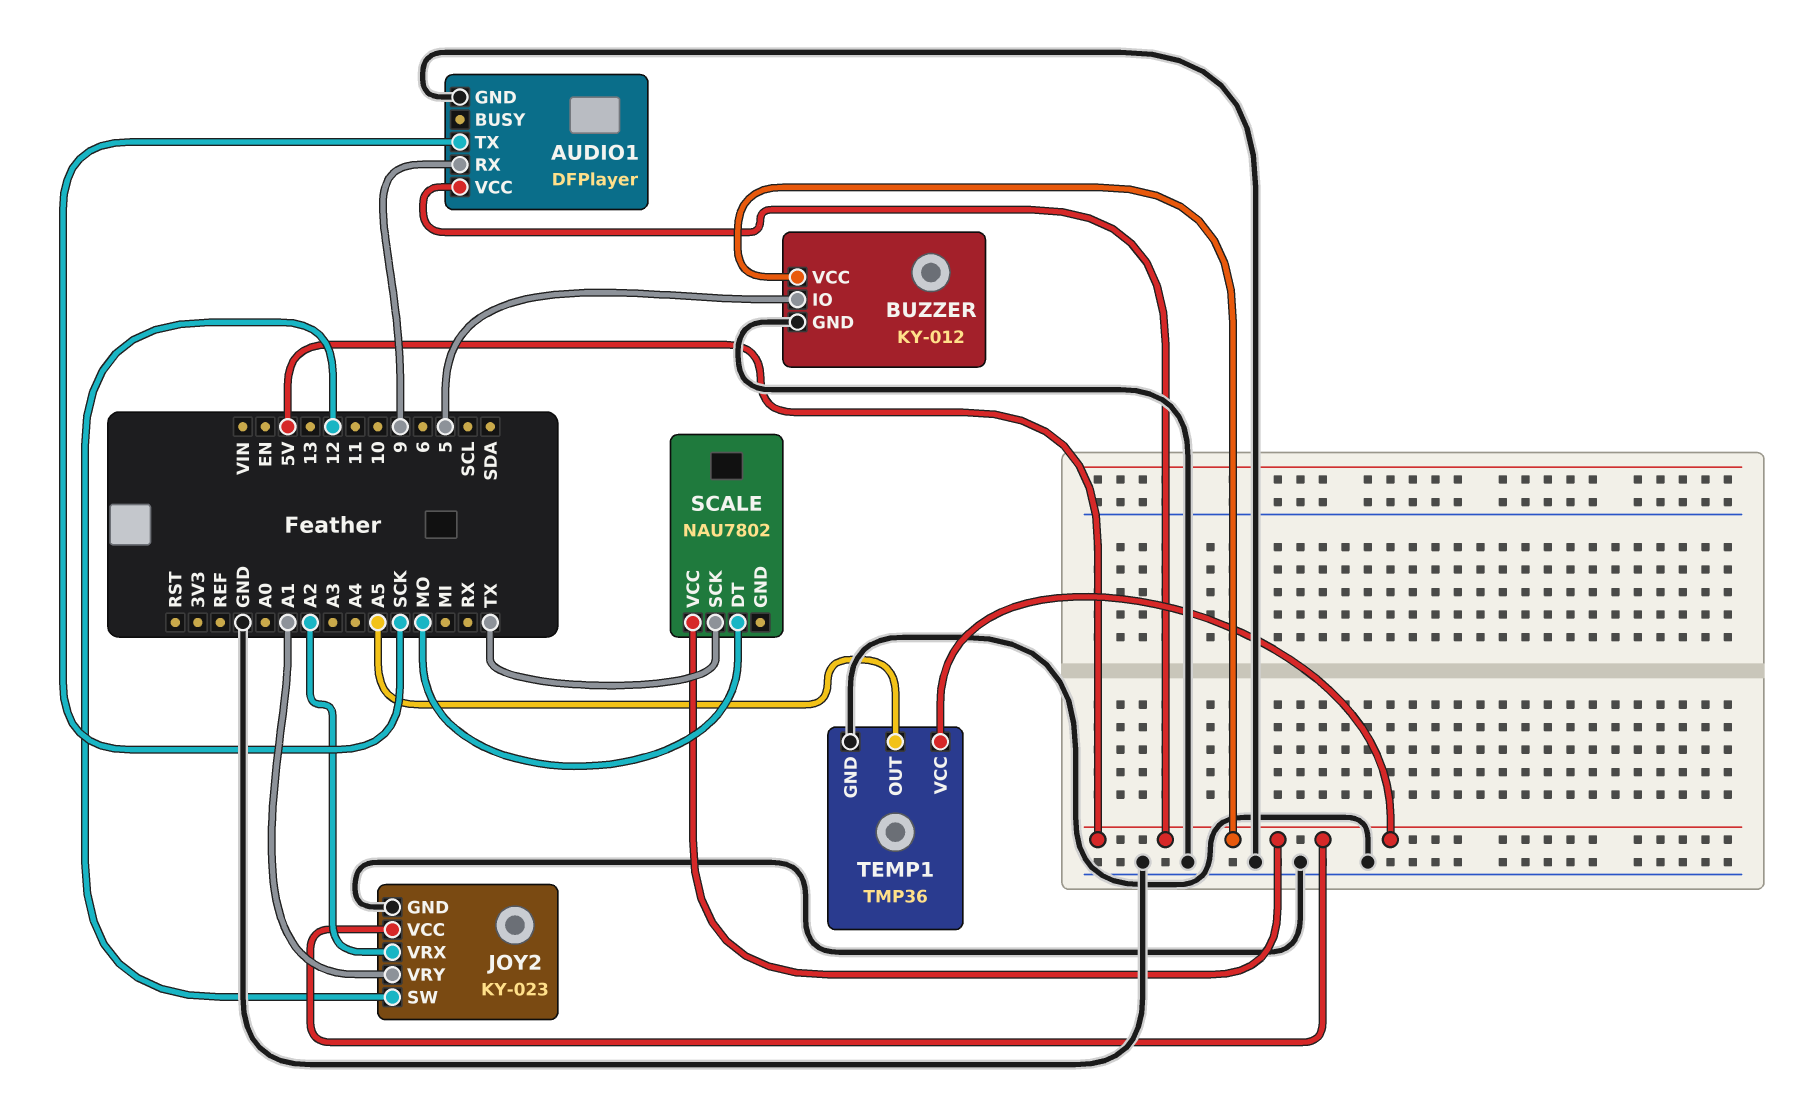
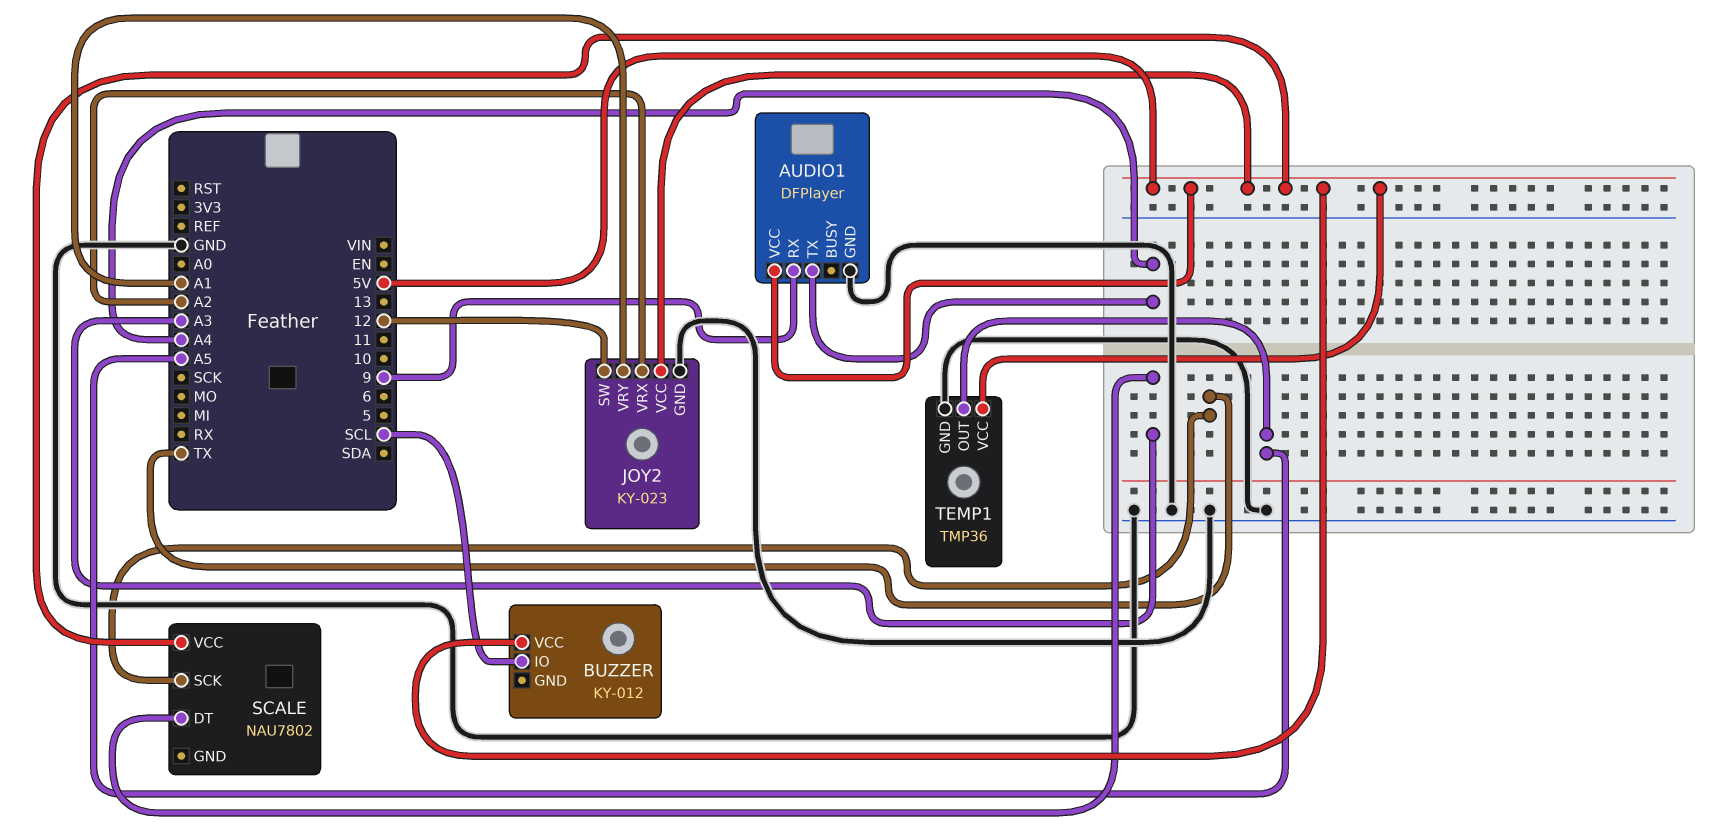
AUDIO1 pin TX: SCK -> A4
BUZZER pin GND: GND -> none
BUZZER pin IO: 5 -> SCL
SCALE pin DT: MO -> A3

